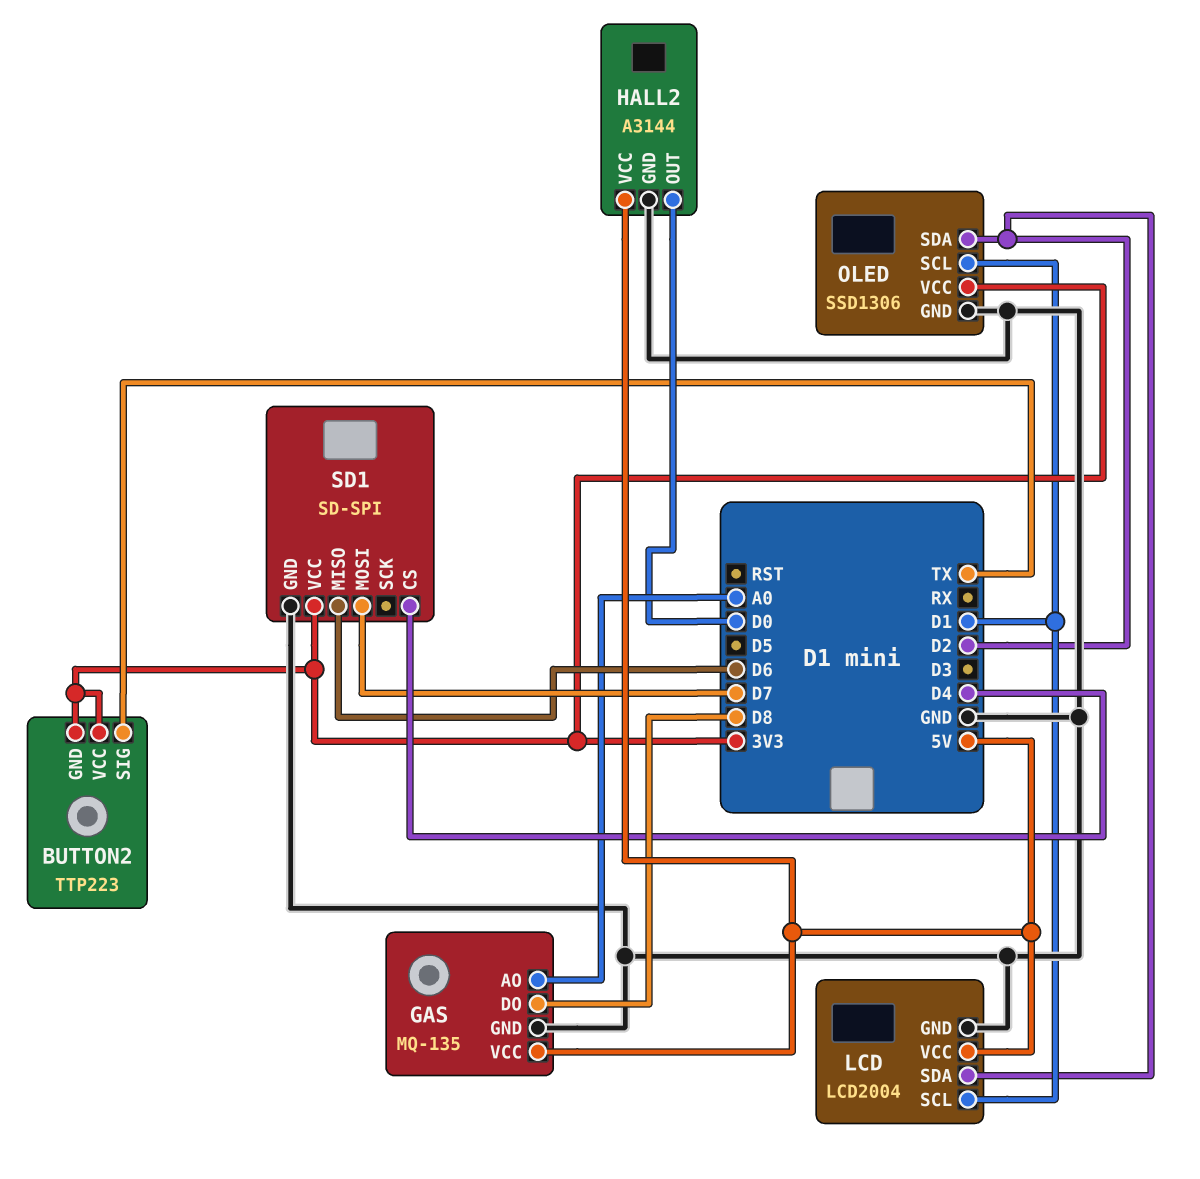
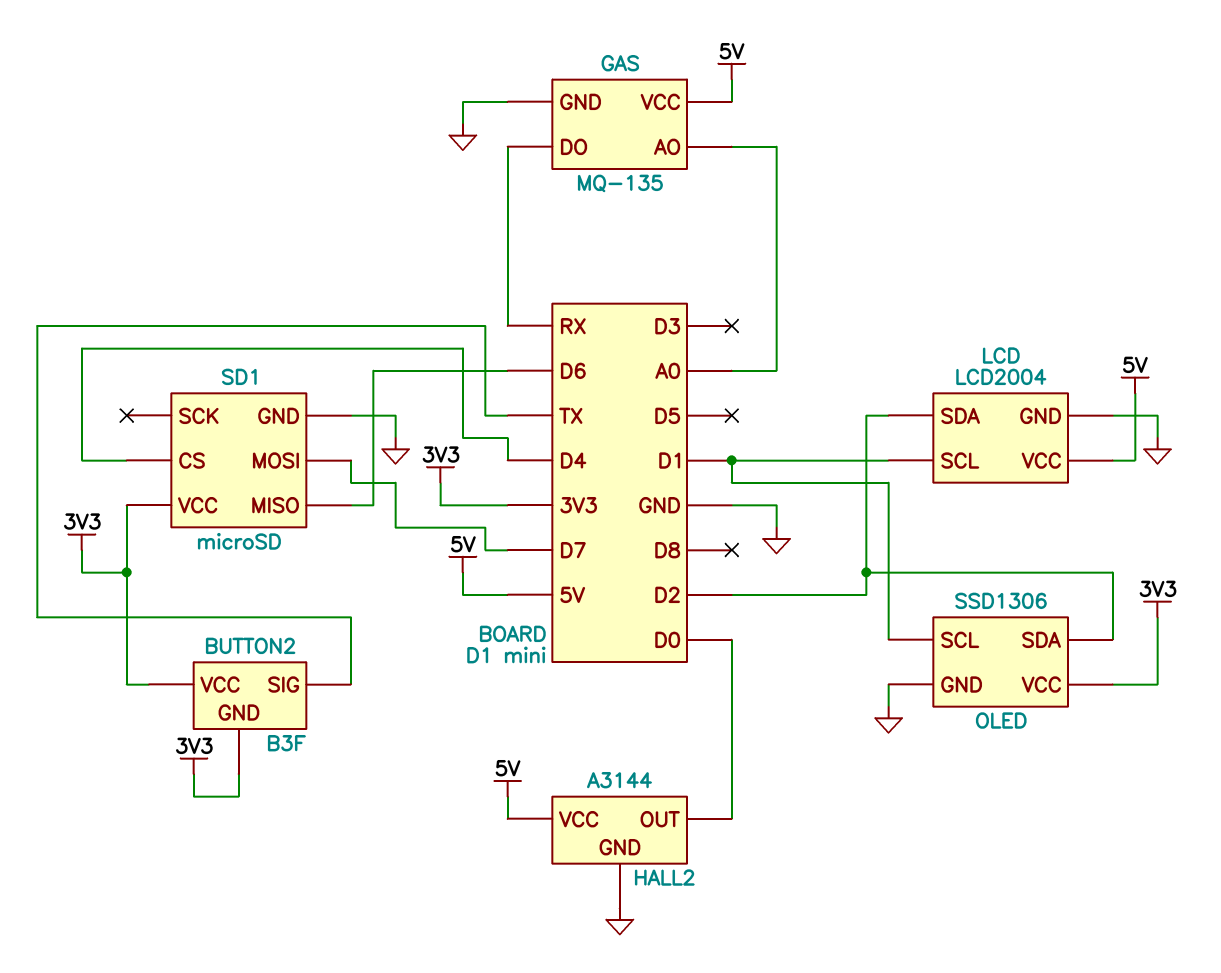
BUTTON2: TTP223 -> B3F
GAS pin DO: D8 -> RX
SD1: SD-SPI -> microSD

